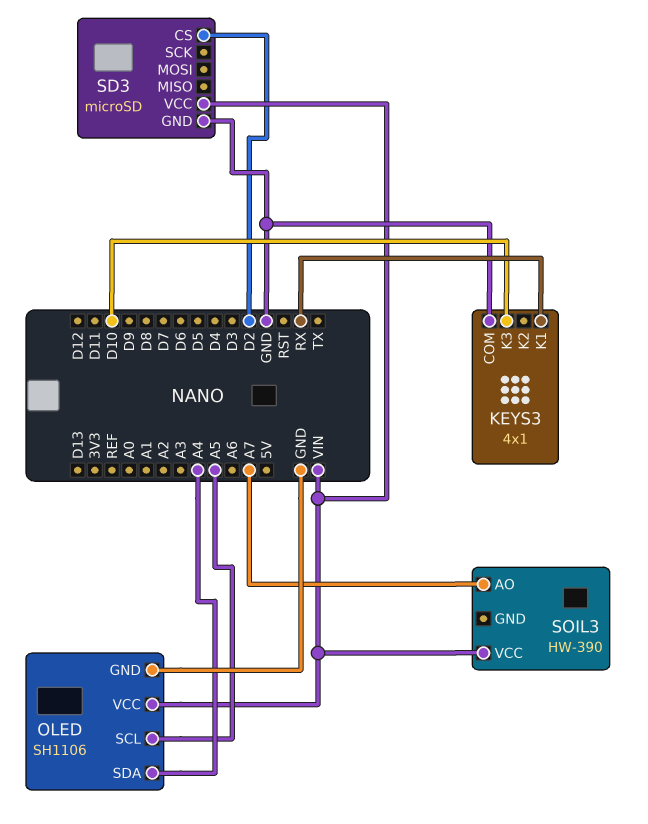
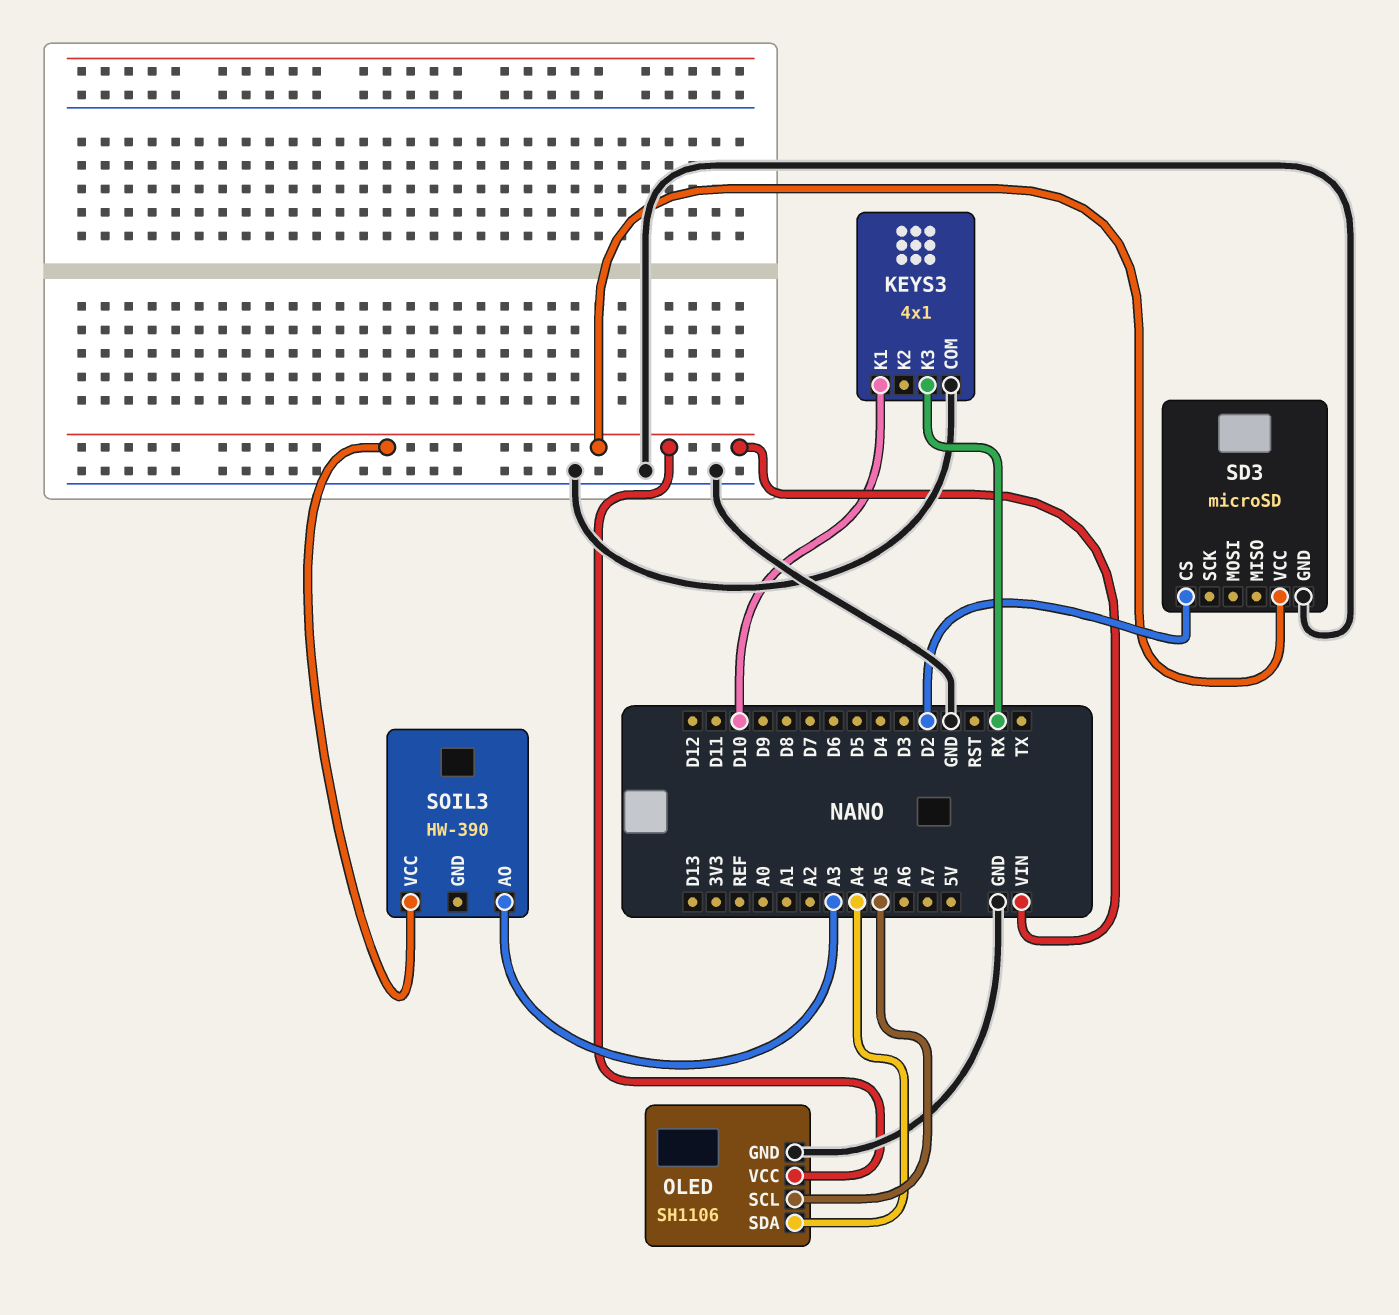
KEYS3 pin K1: RX -> D10
KEYS3 pin K3: D10 -> RX
SOIL3 pin AO: A7 -> A3

